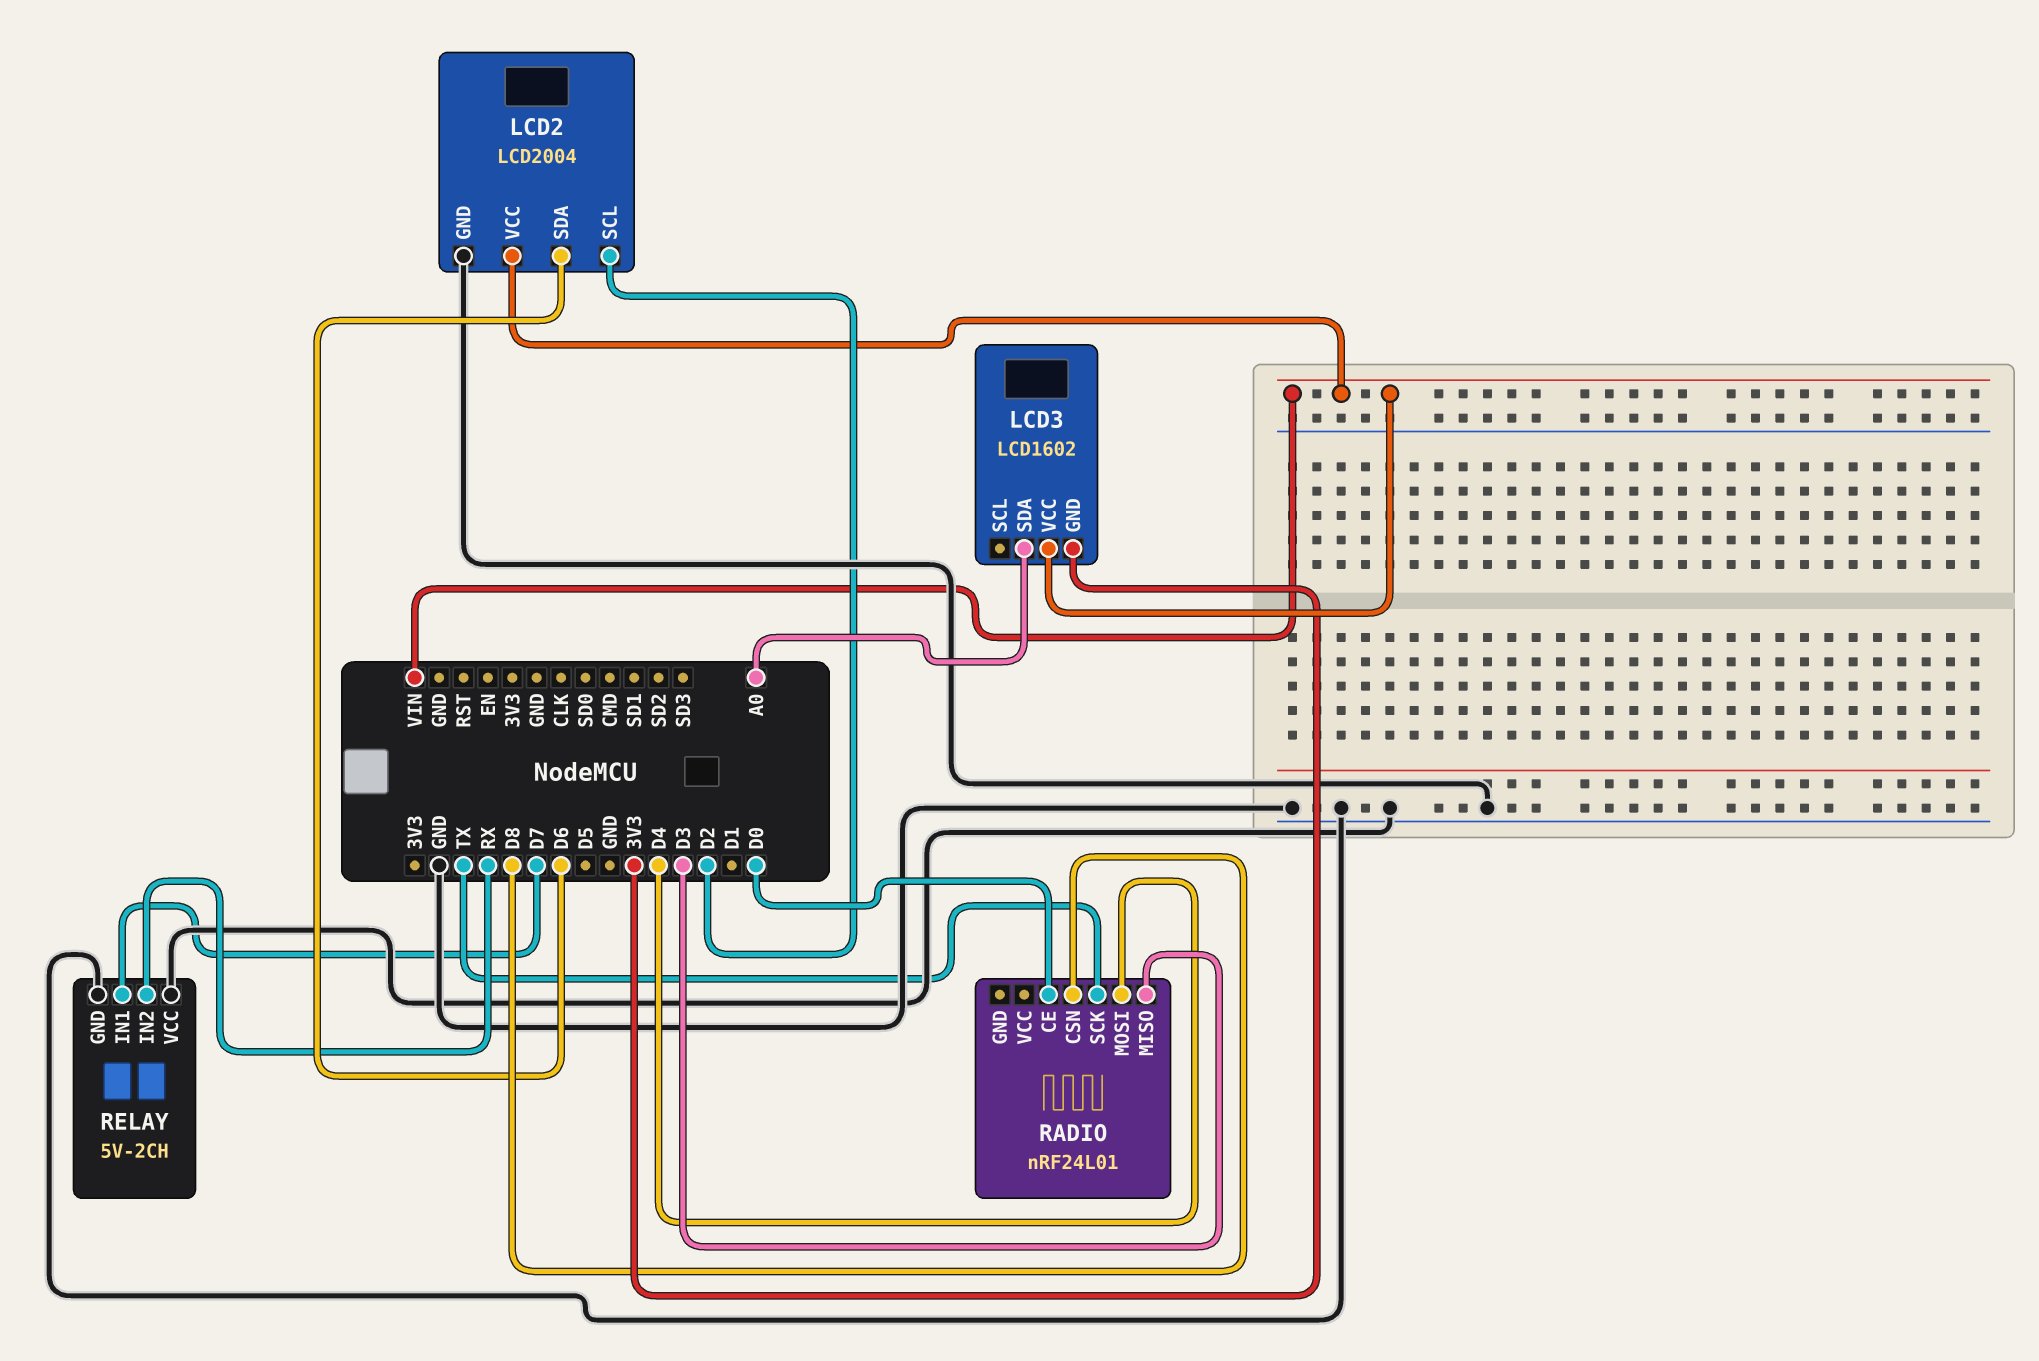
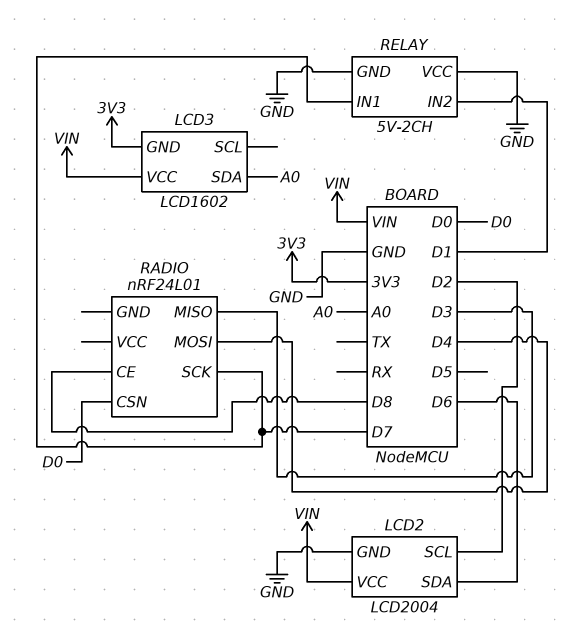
RADIO pin CE: D0 -> D8
RADIO pin CSN: D8 -> D0
RADIO pin SCK: TX -> D7
RELAY pin IN2: RX -> D1

